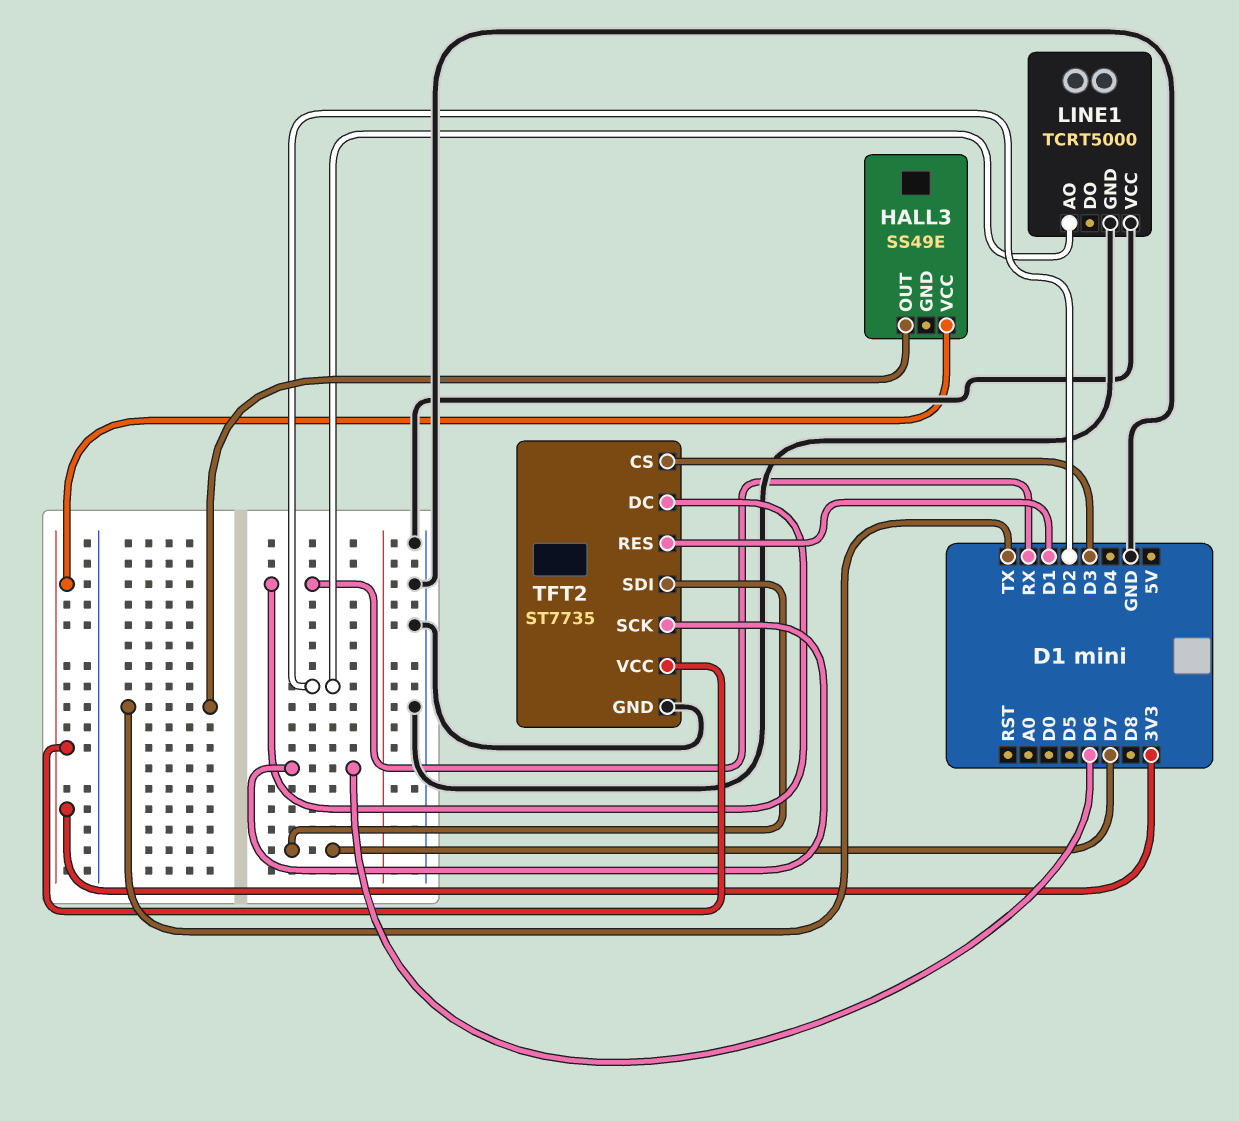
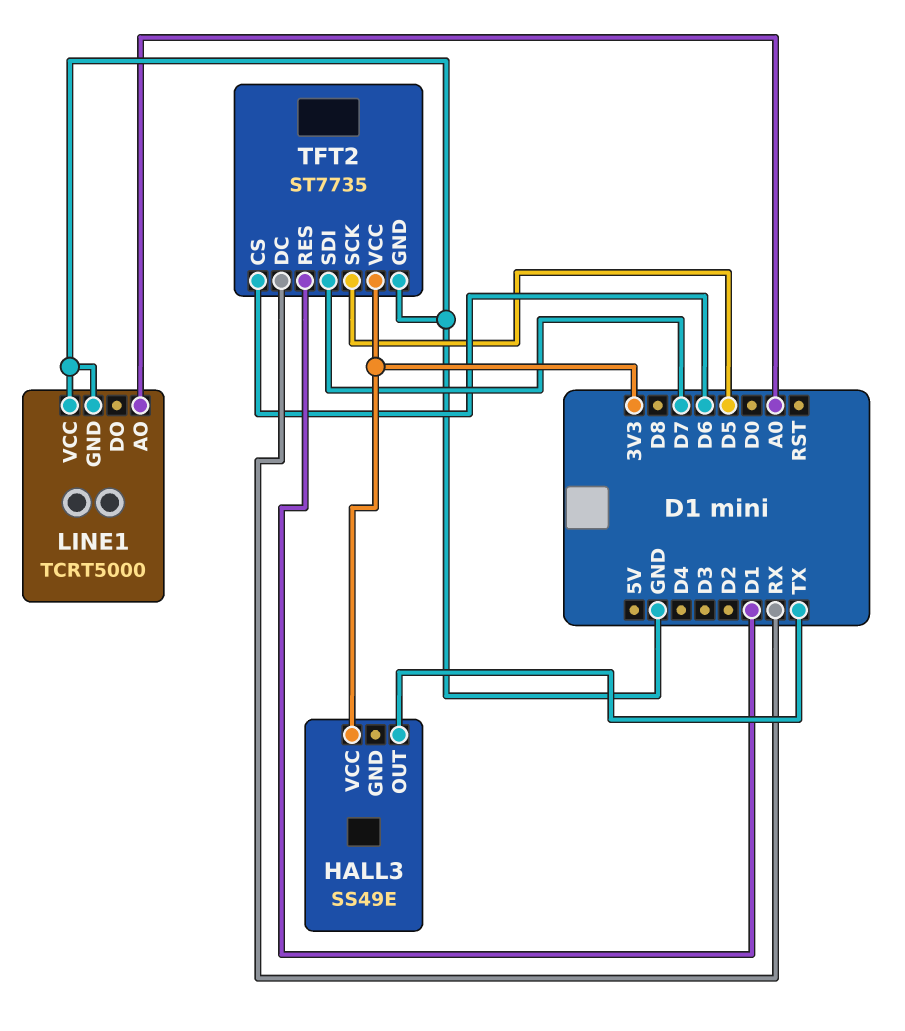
LINE1 pin AO: D2 -> A0
TFT2 pin CS: D3 -> D6
TFT2 pin SCK: D6 -> D5

